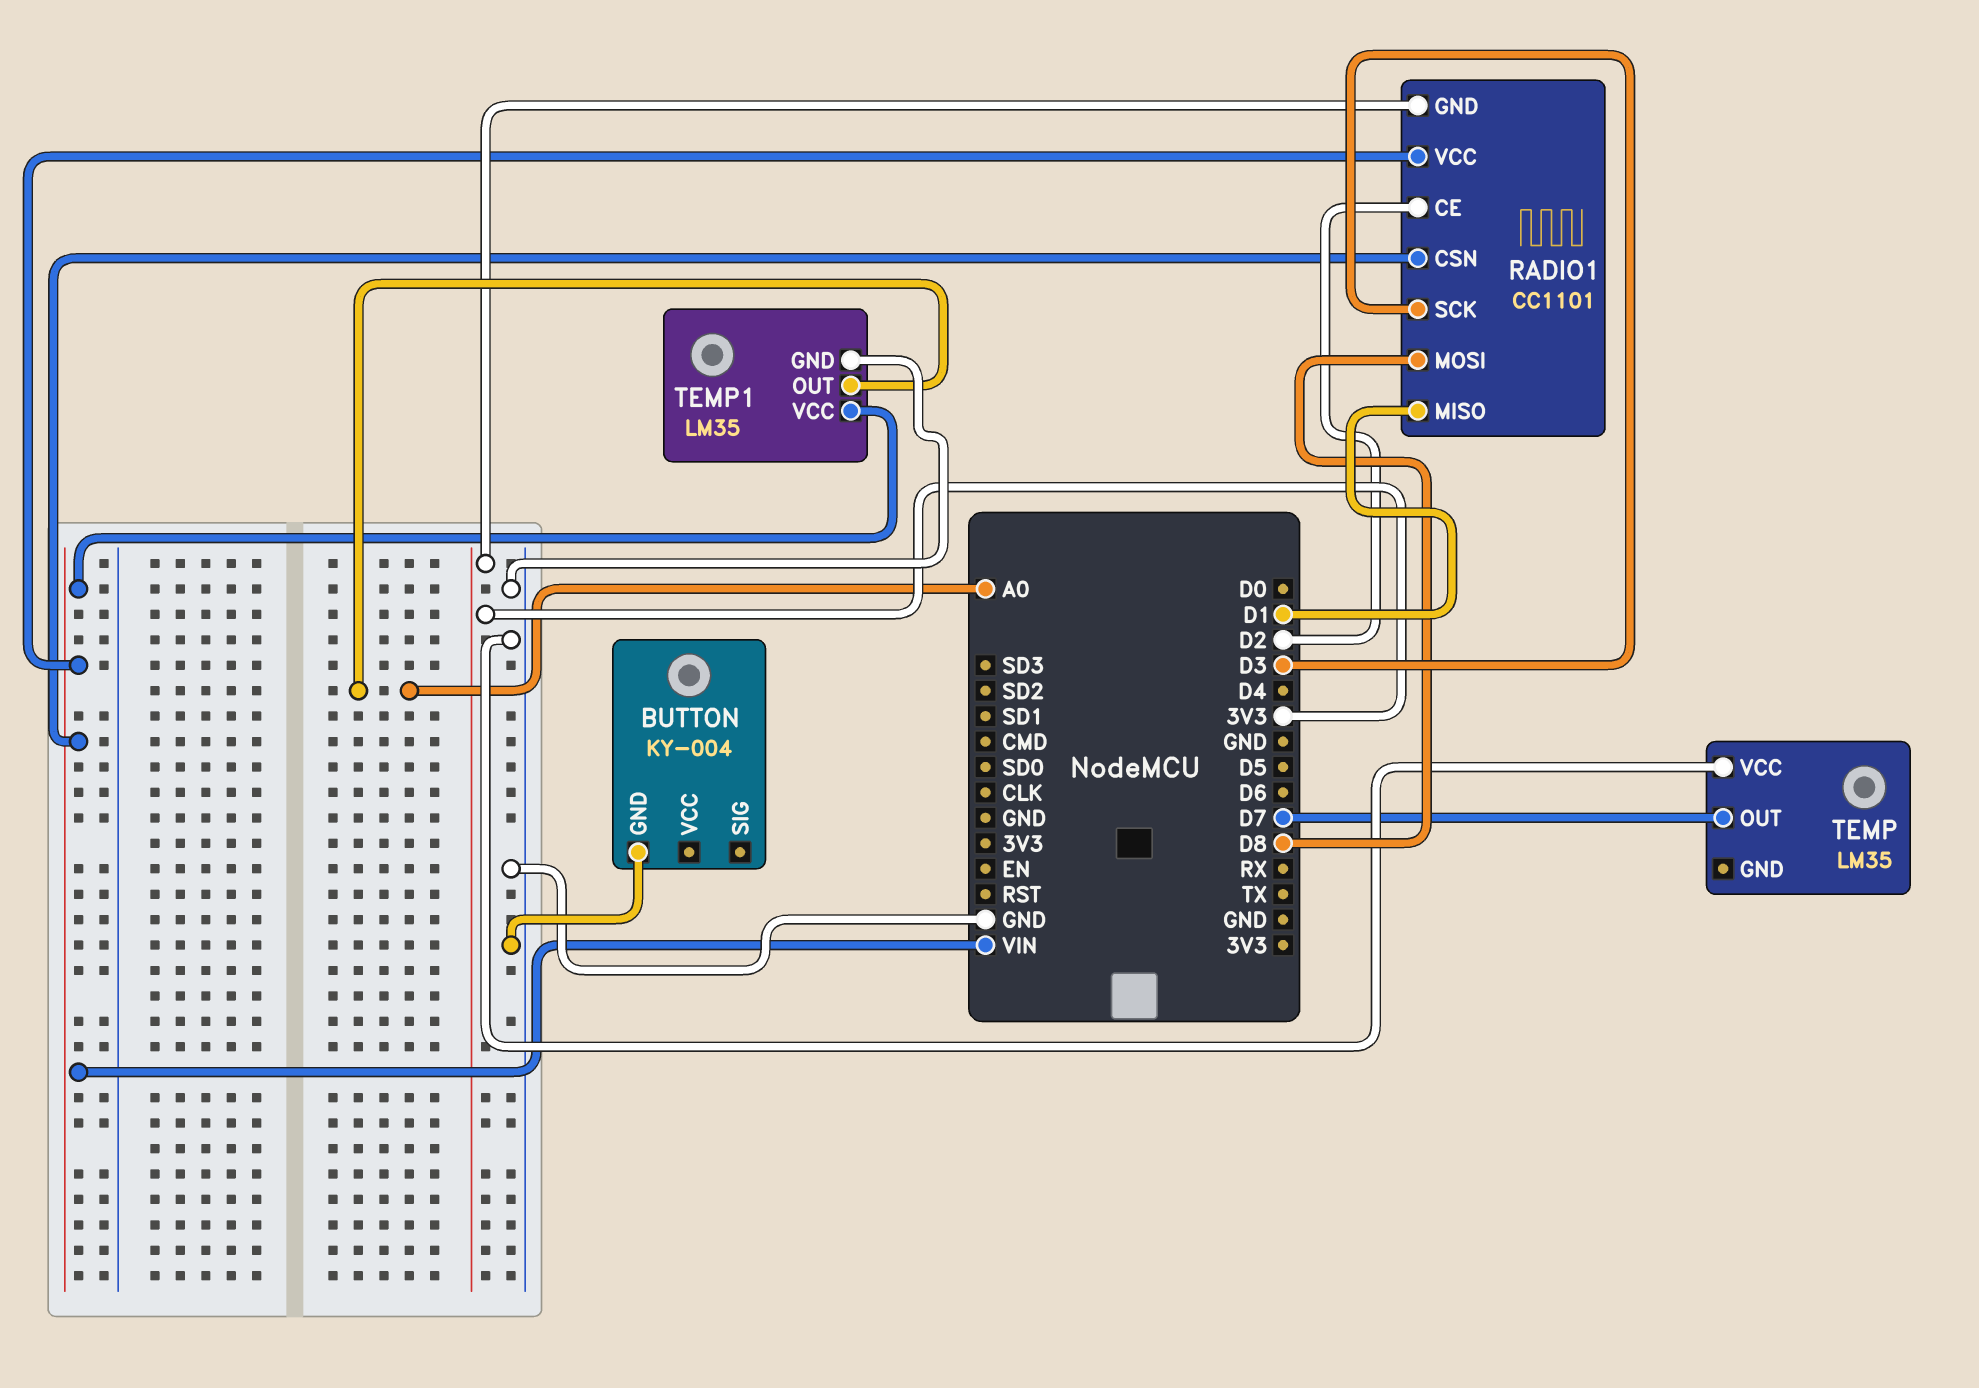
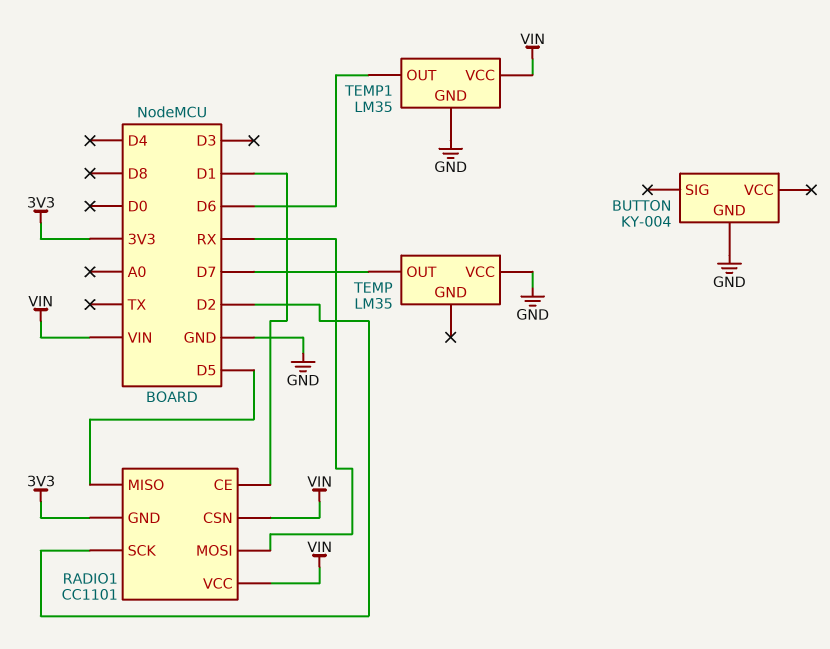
RADIO1 pin CE: D2 -> D1
RADIO1 pin MISO: D1 -> D5
RADIO1 pin MOSI: D8 -> RX
RADIO1 pin SCK: D3 -> D2
TEMP1 pin OUT: A0 -> D6

